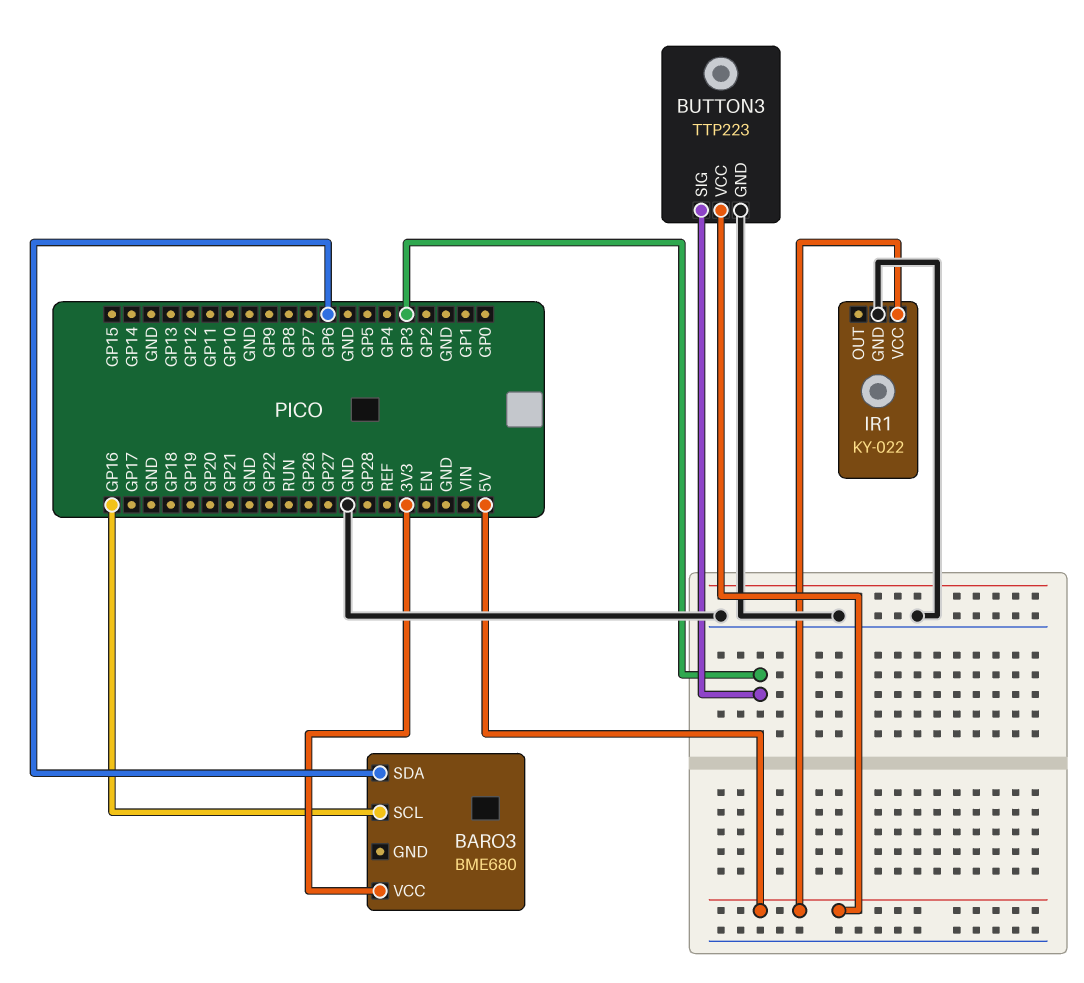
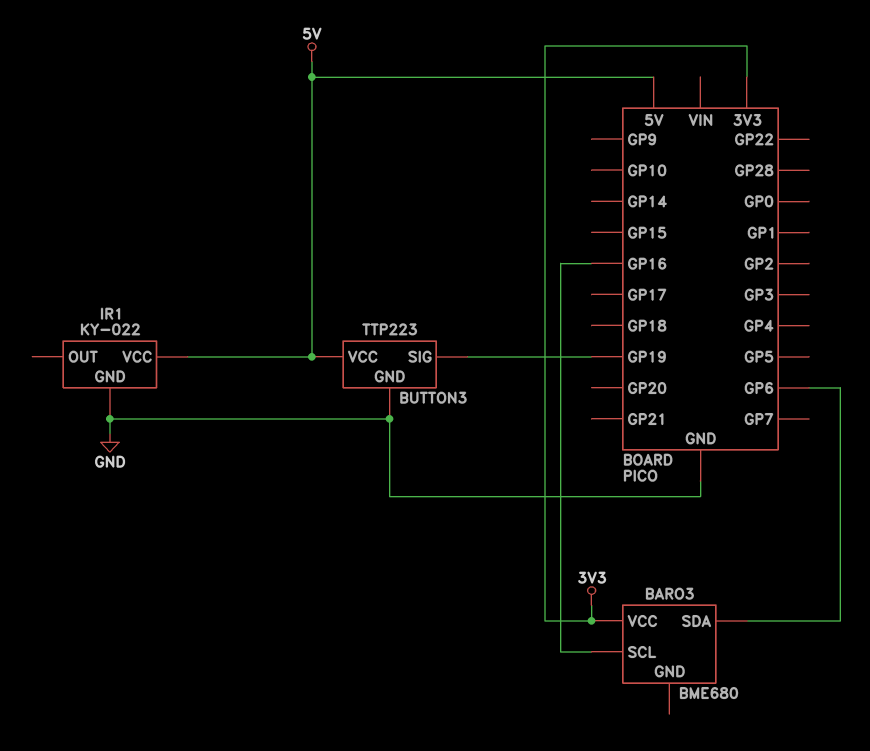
BUTTON3 pin SIG: GP3 -> GP19

